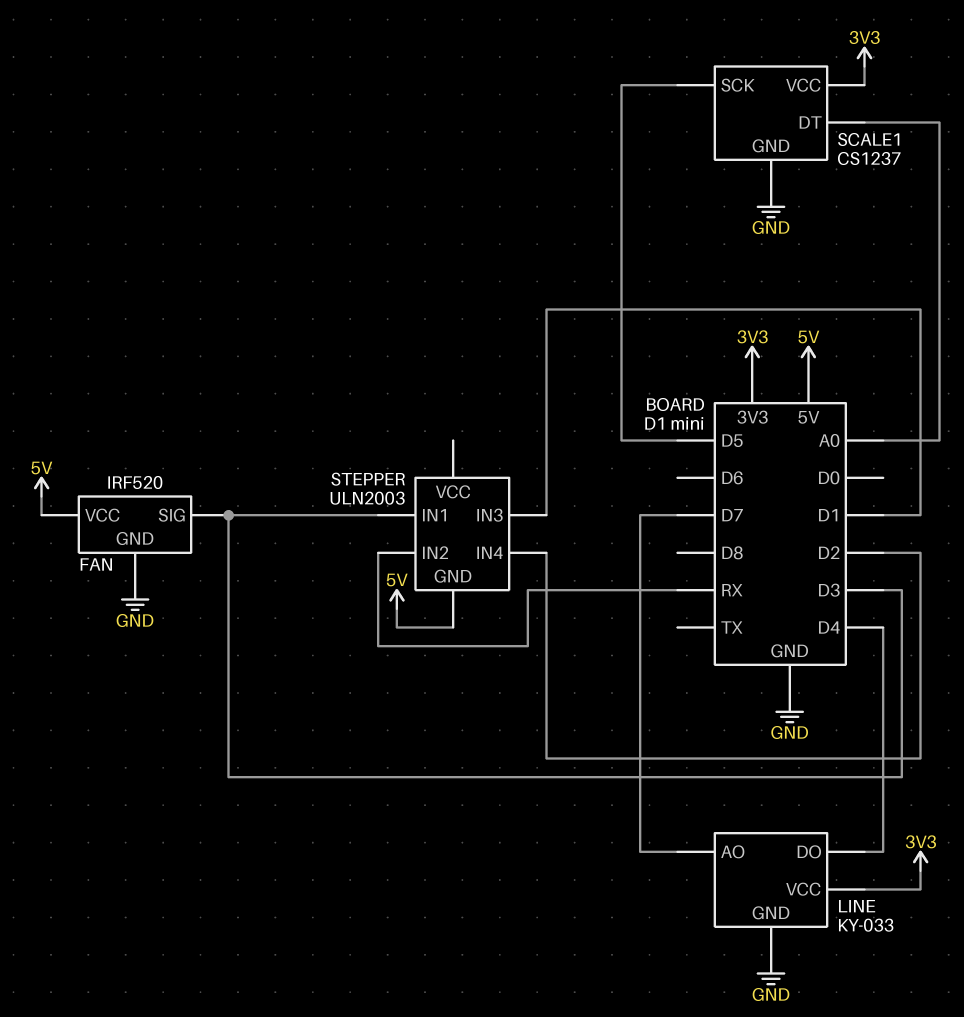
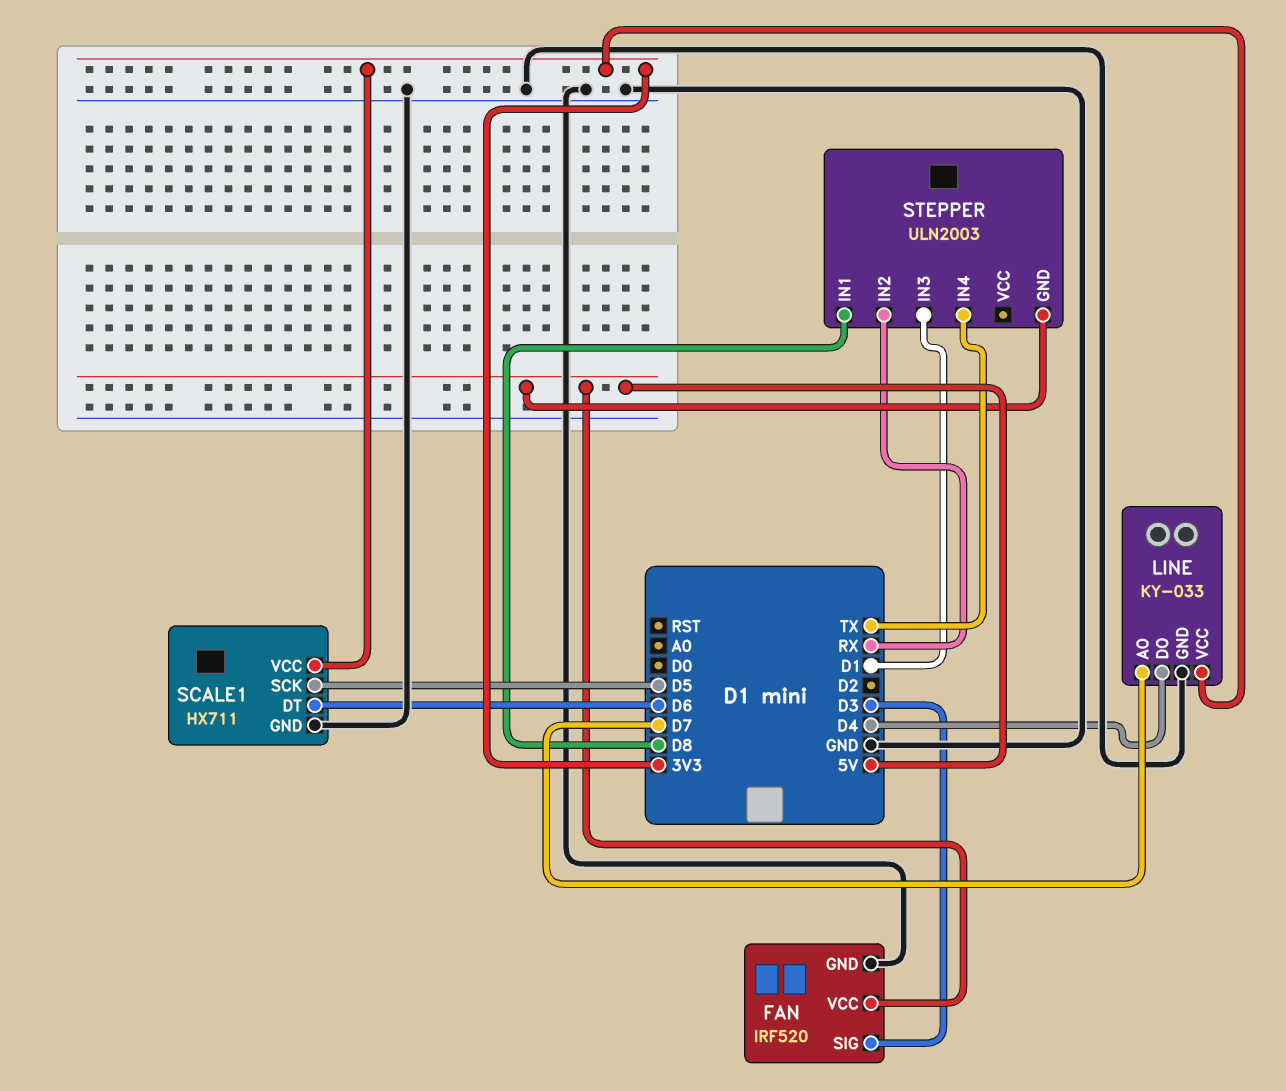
SCALE1: CS1237 -> HX711
SCALE1 pin DT: A0 -> D6
STEPPER pin IN1: D3 -> D8
STEPPER pin IN4: D2 -> TX

